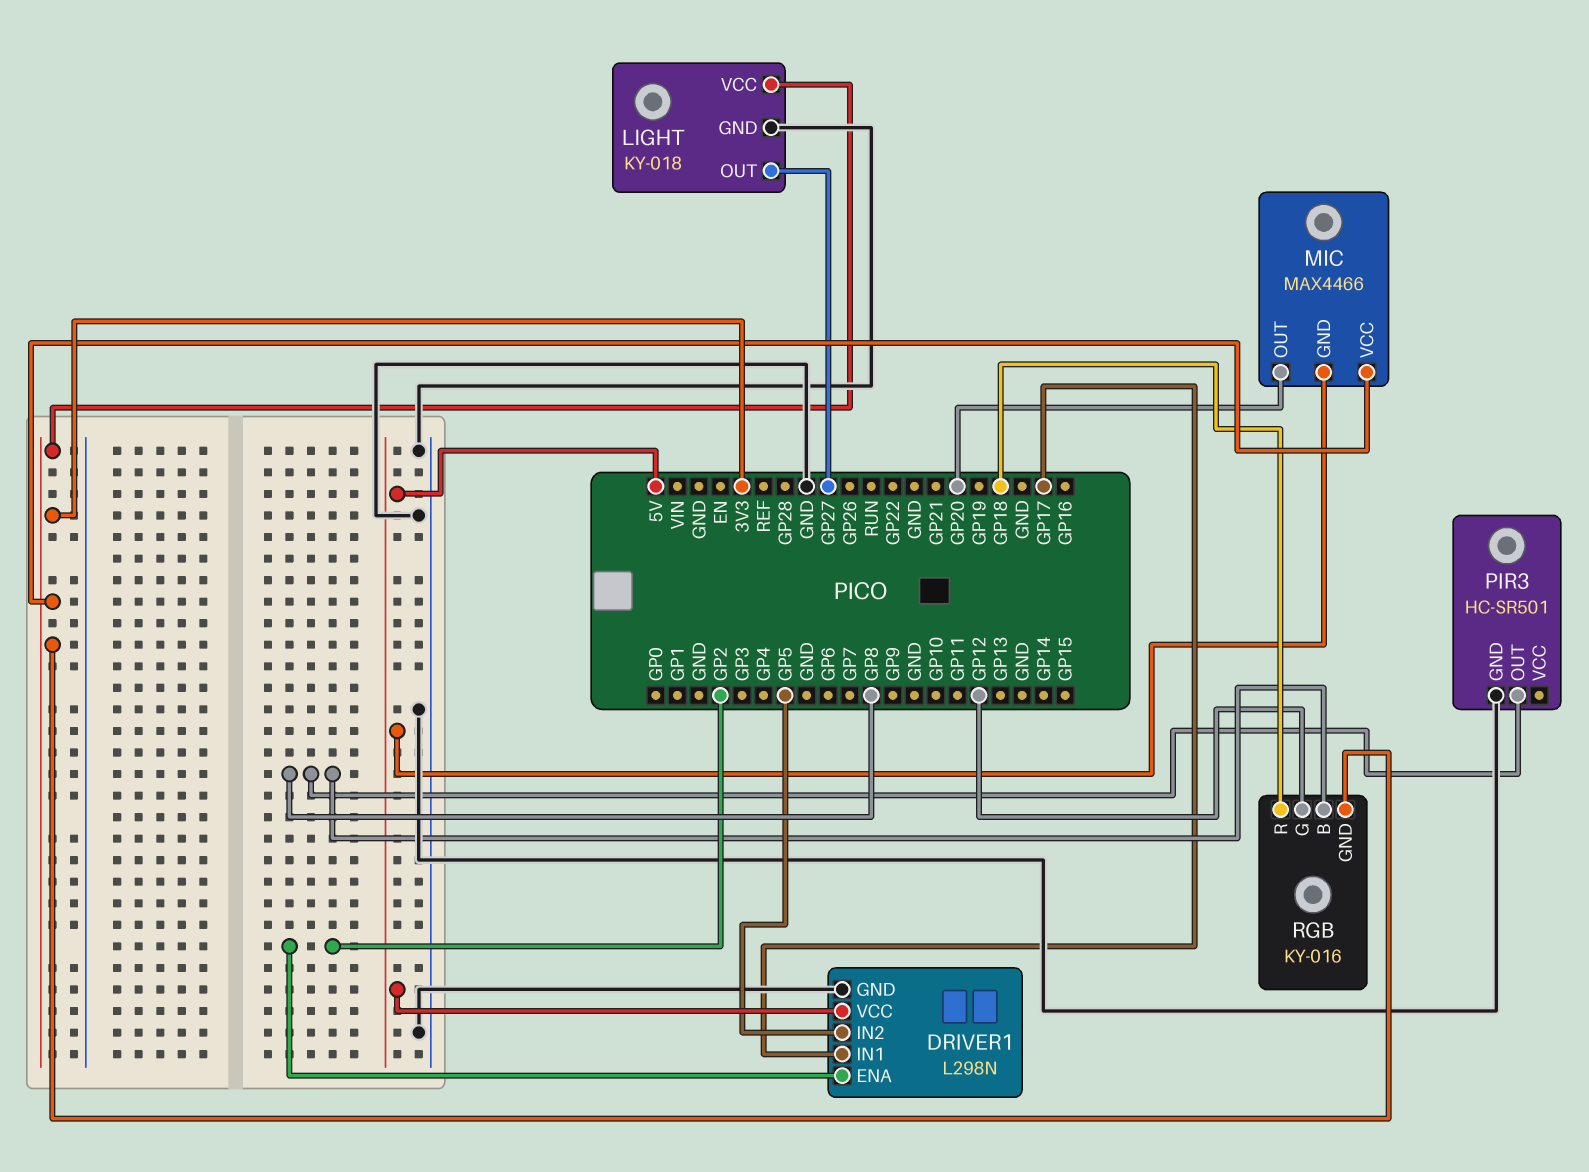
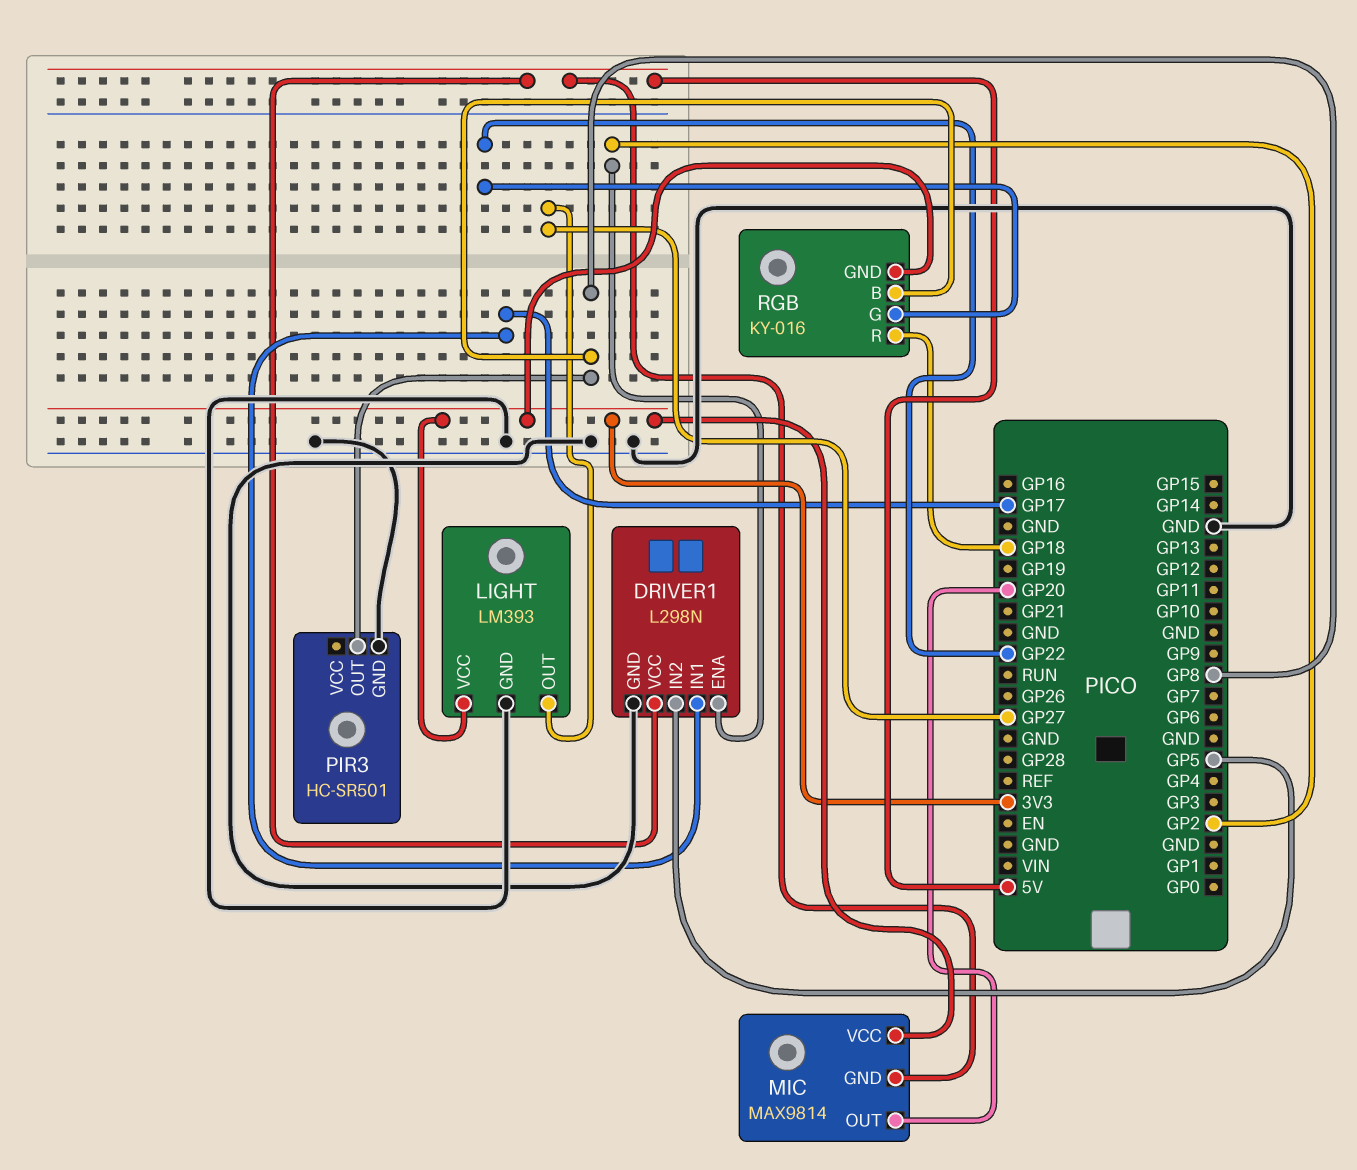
LIGHT: KY-018 -> LM393
MIC: MAX4466 -> MAX9814
RGB pin G: GP12 -> GP22

